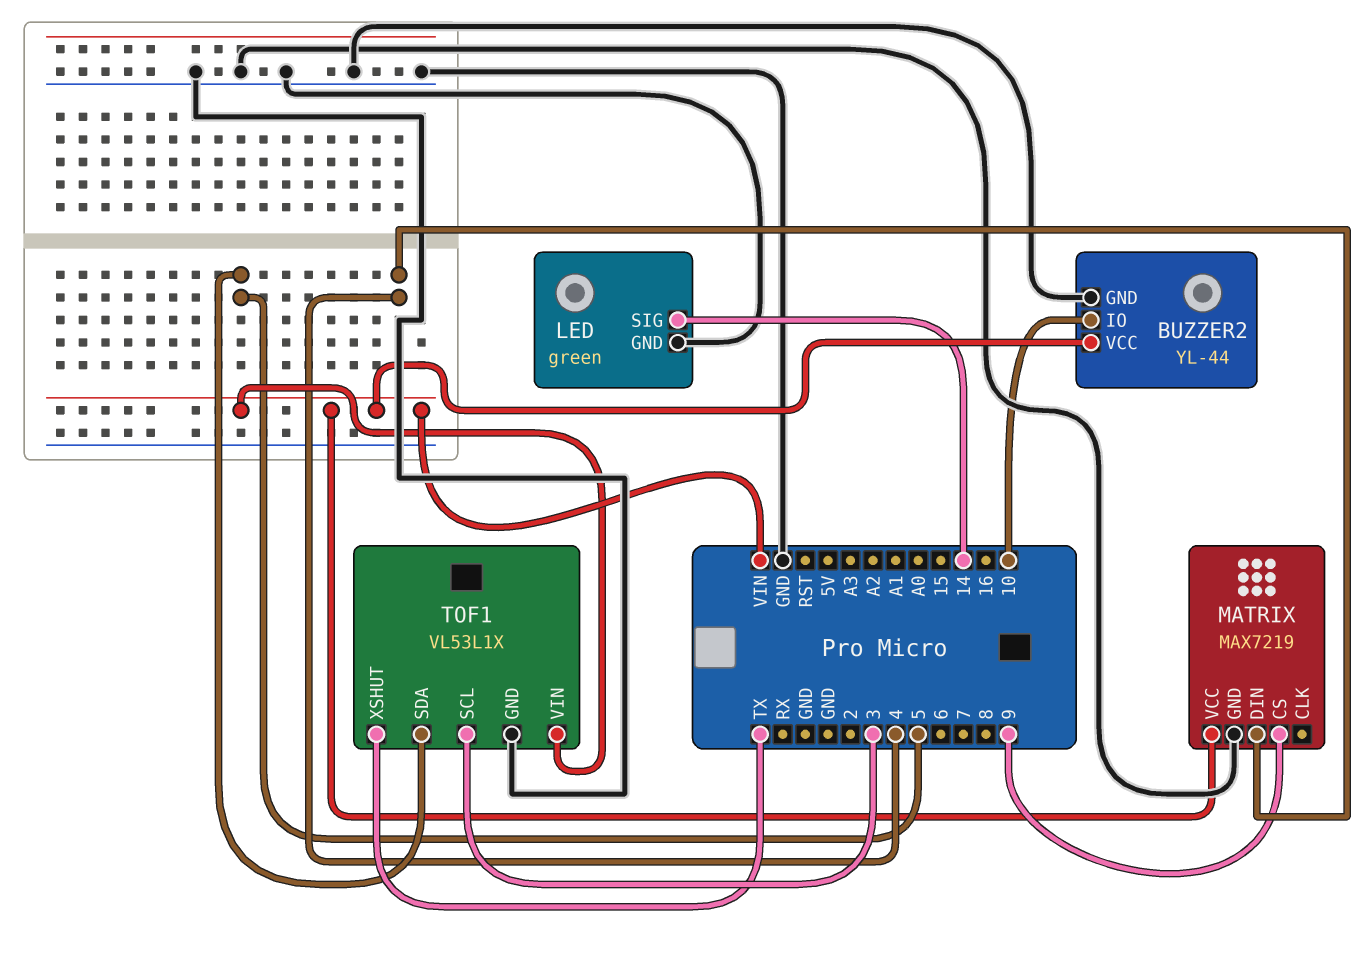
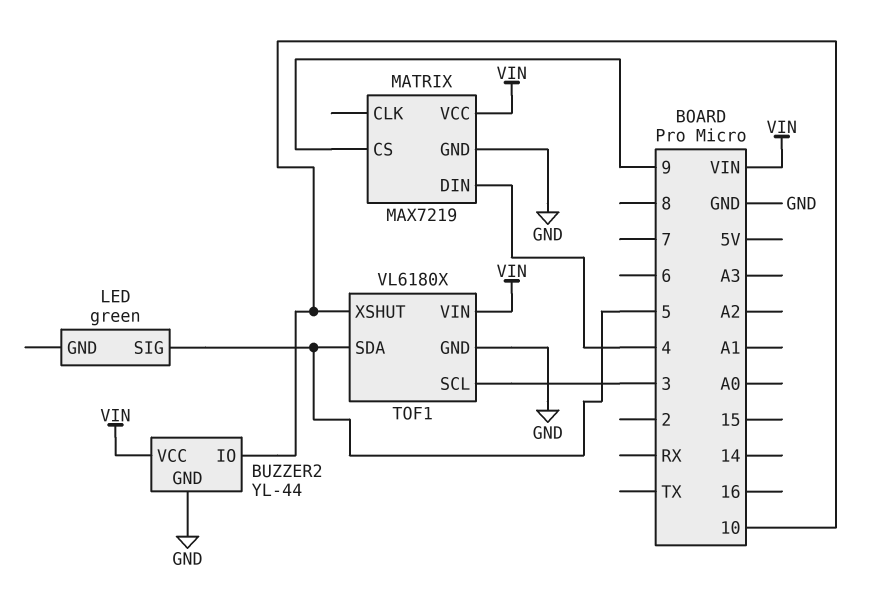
LED pin GND: GND -> none
LED pin SIG: 14 -> 5
TOF1: VL53L1X -> VL6180X
TOF1 pin XSHUT: TX -> 10

